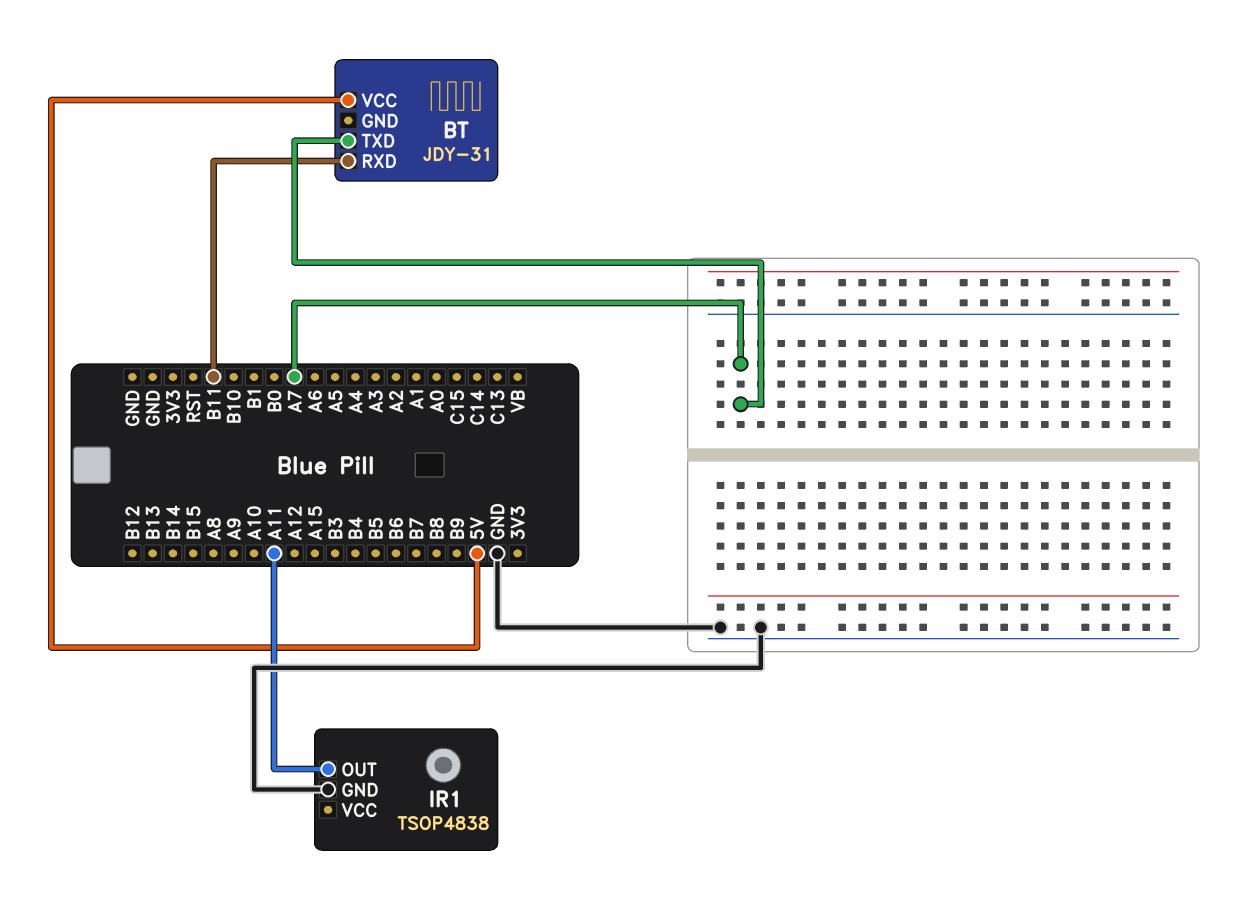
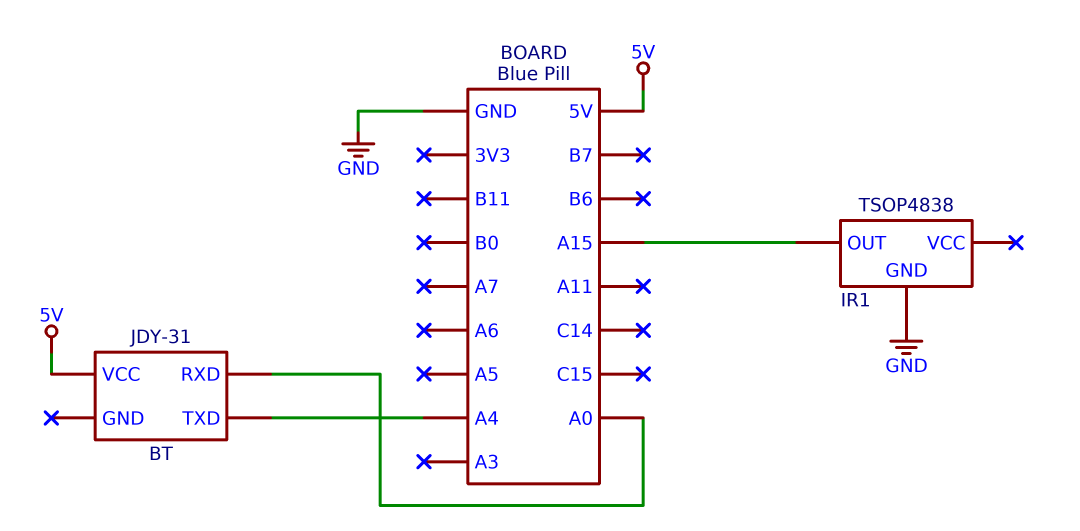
BT pin RXD: B11 -> A0
BT pin TXD: A7 -> A4
IR1 pin OUT: A11 -> A15

